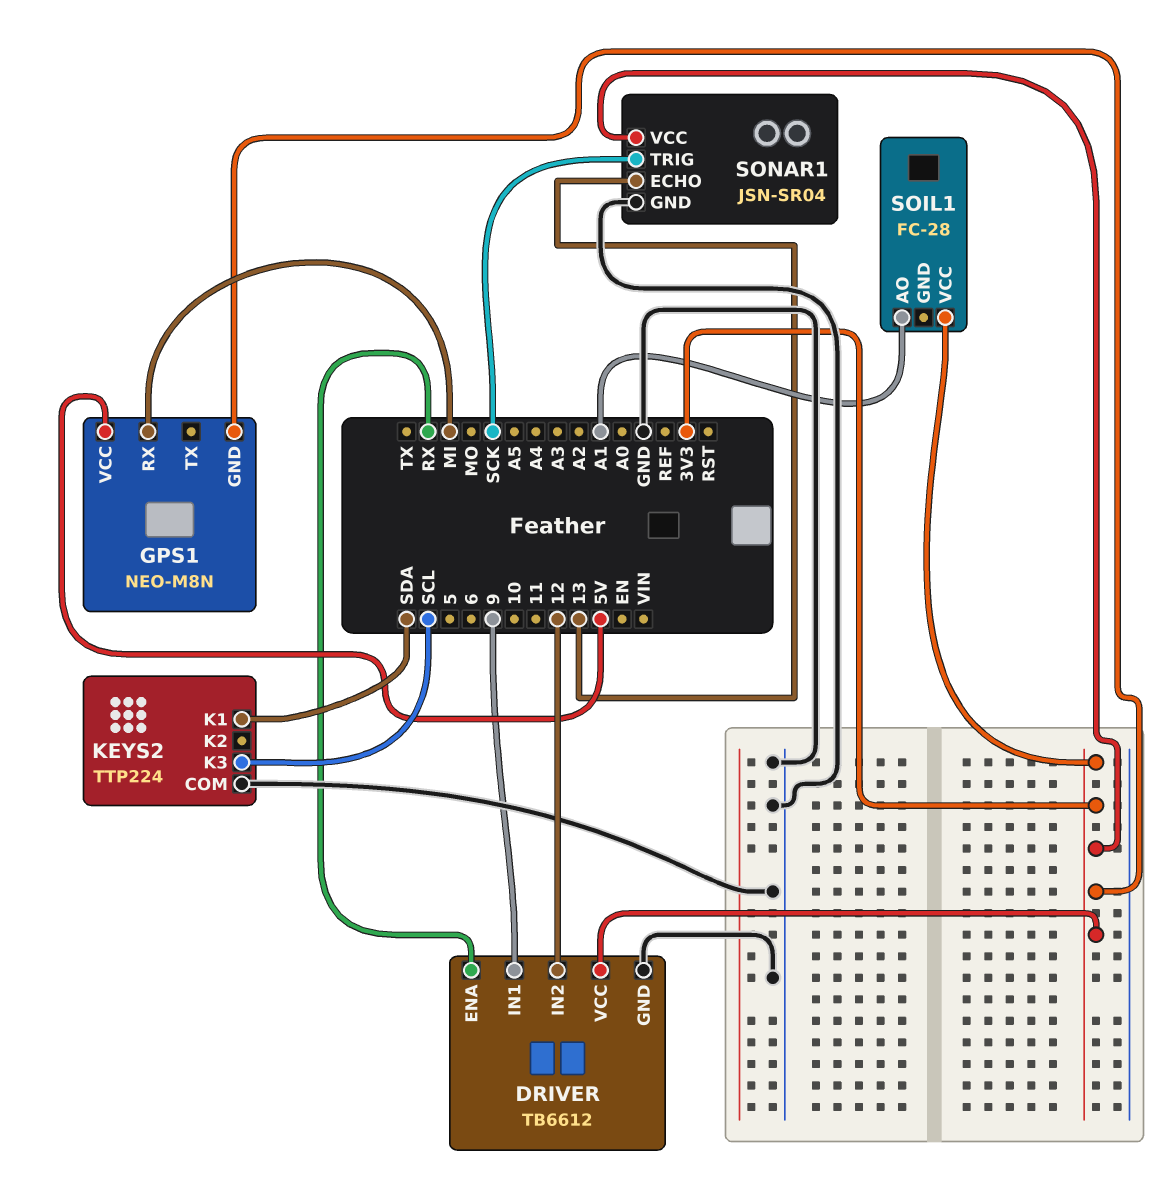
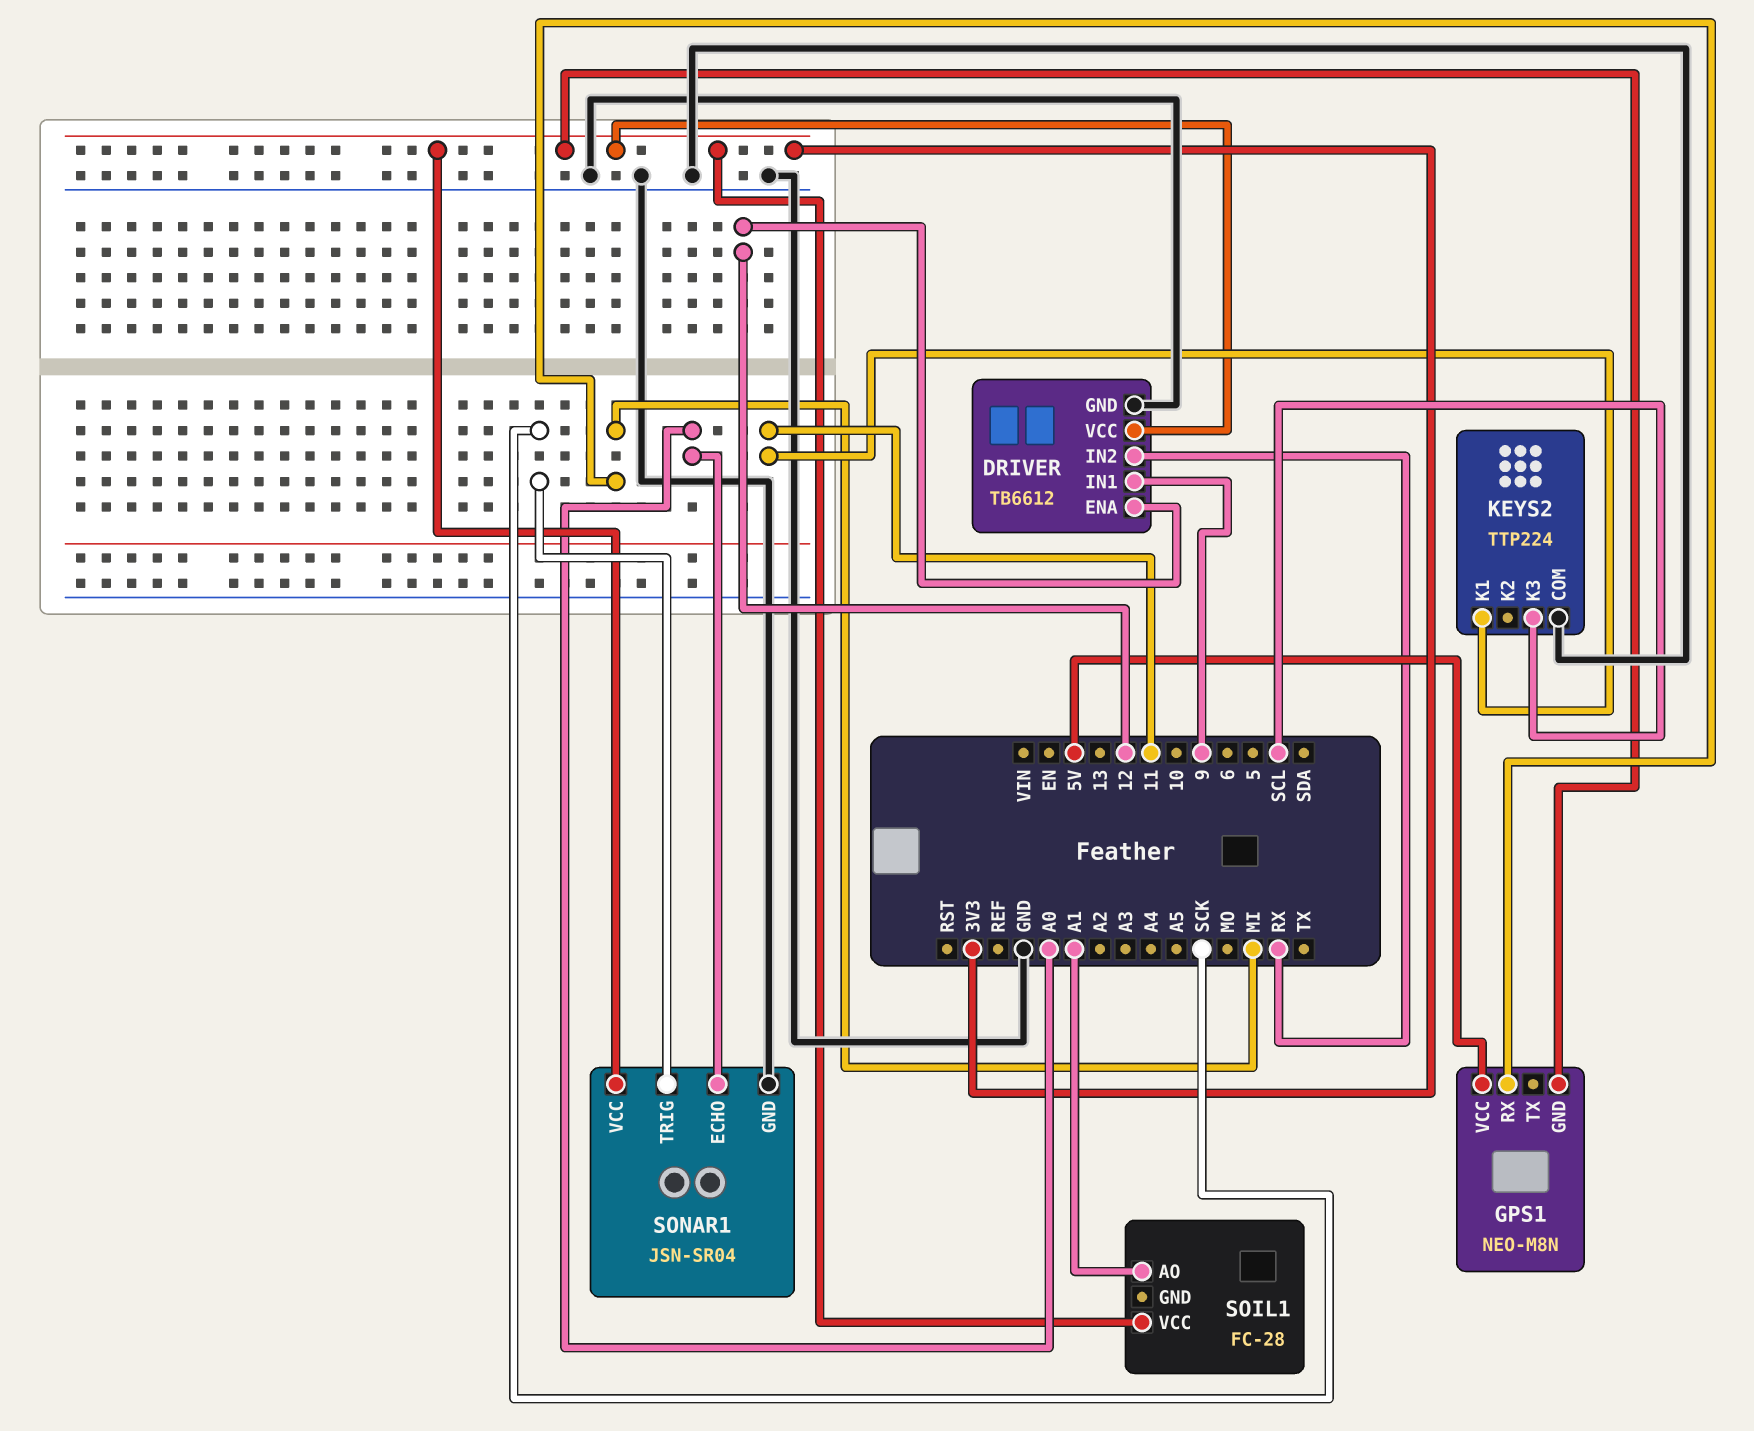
DRIVER pin ENA: RX -> 12
DRIVER pin IN2: 12 -> RX
KEYS2 pin K1: SDA -> 11
SONAR1 pin ECHO: 13 -> A0

